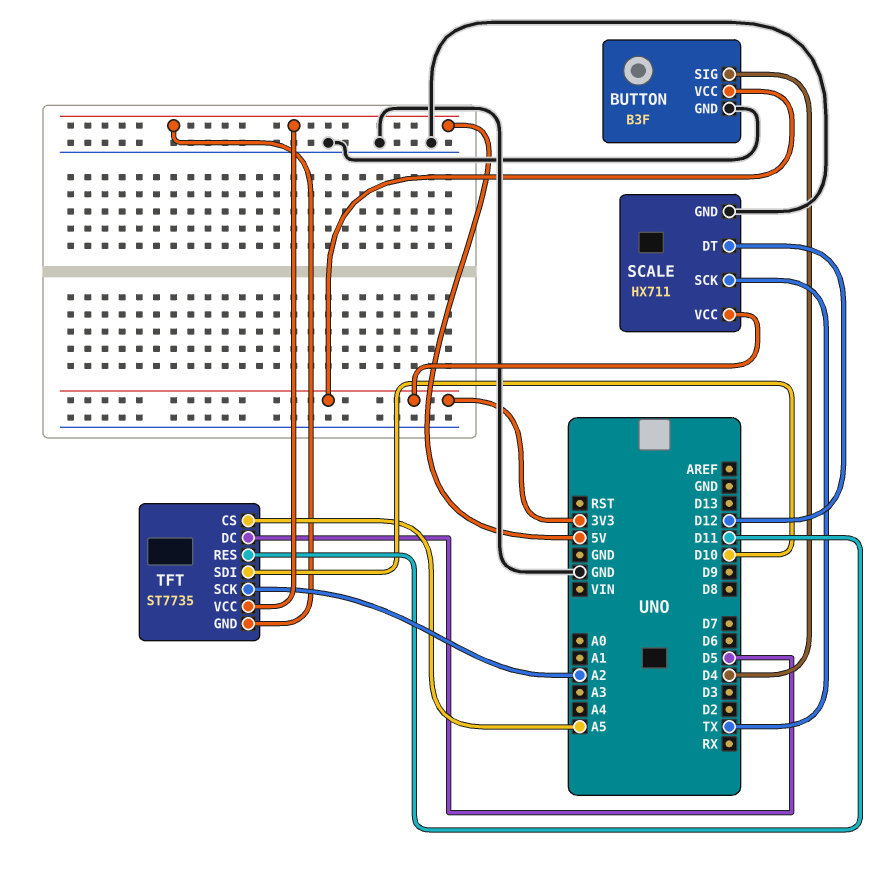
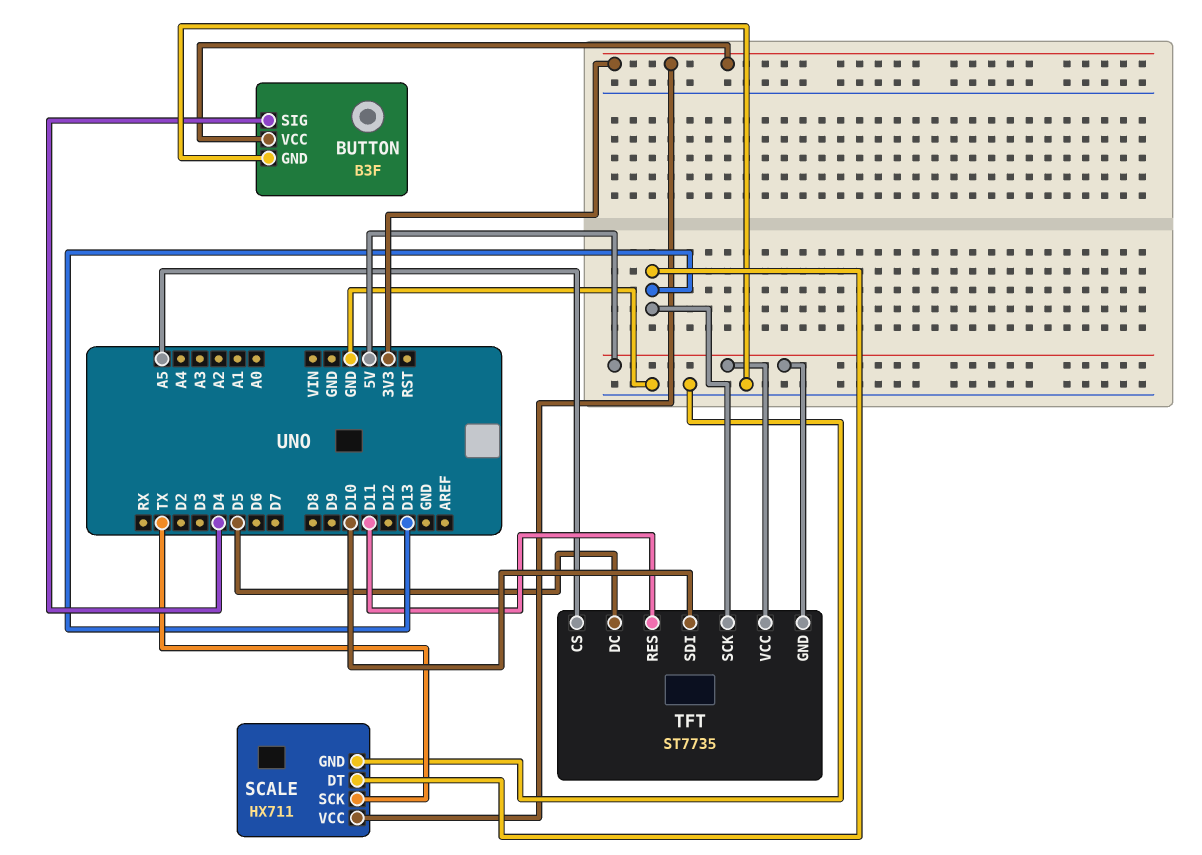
SCALE pin DT: D12 -> D13
TFT pin SCK: A2 -> D13

